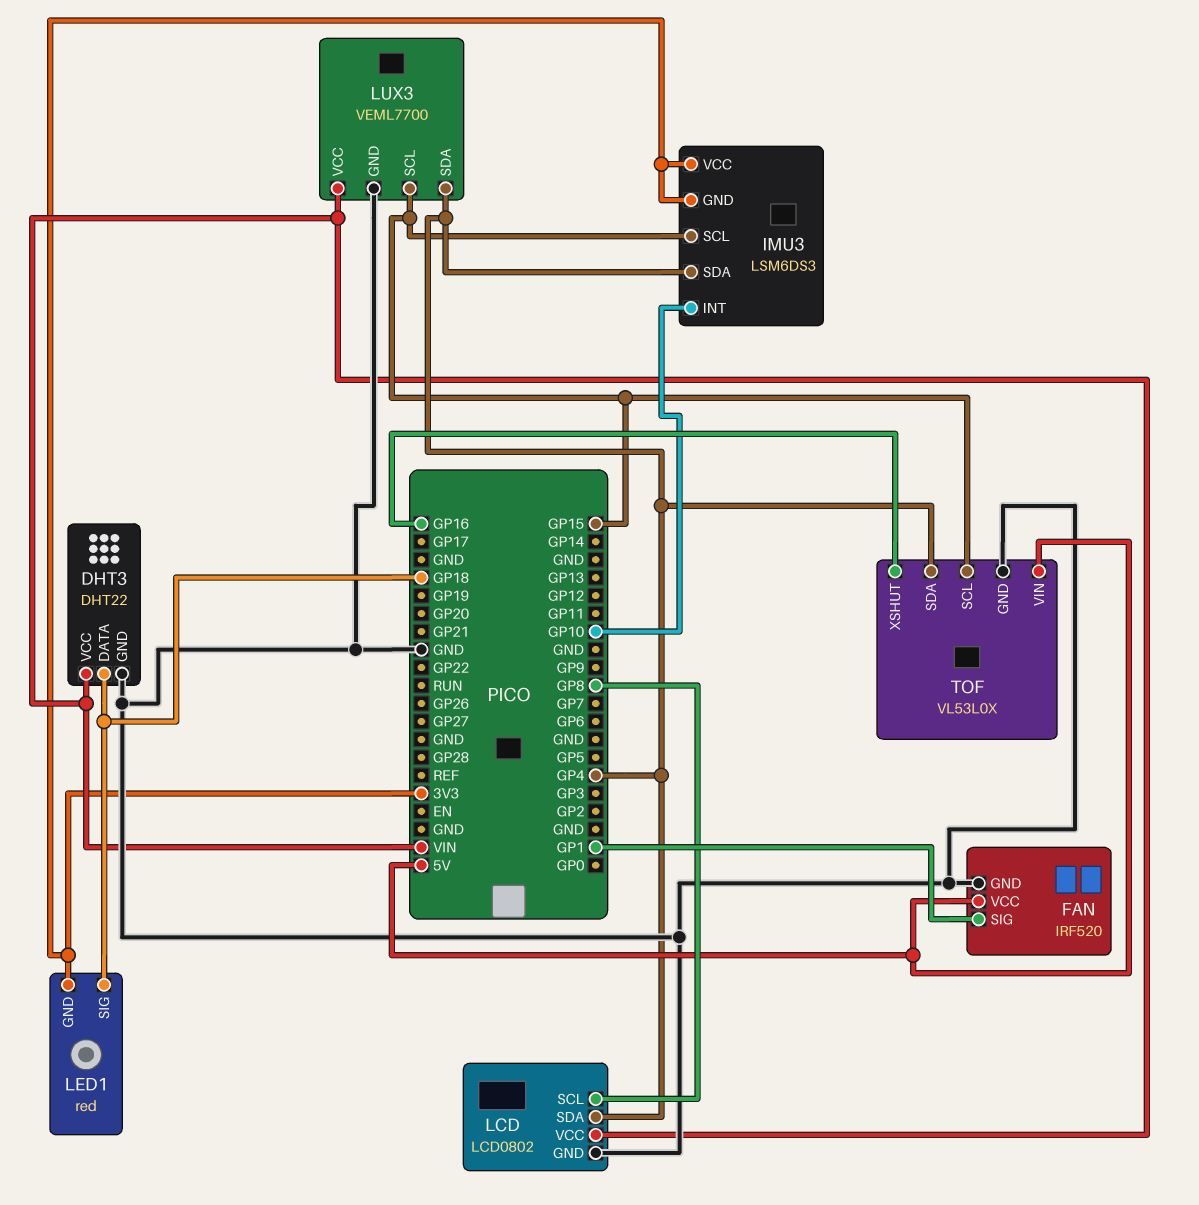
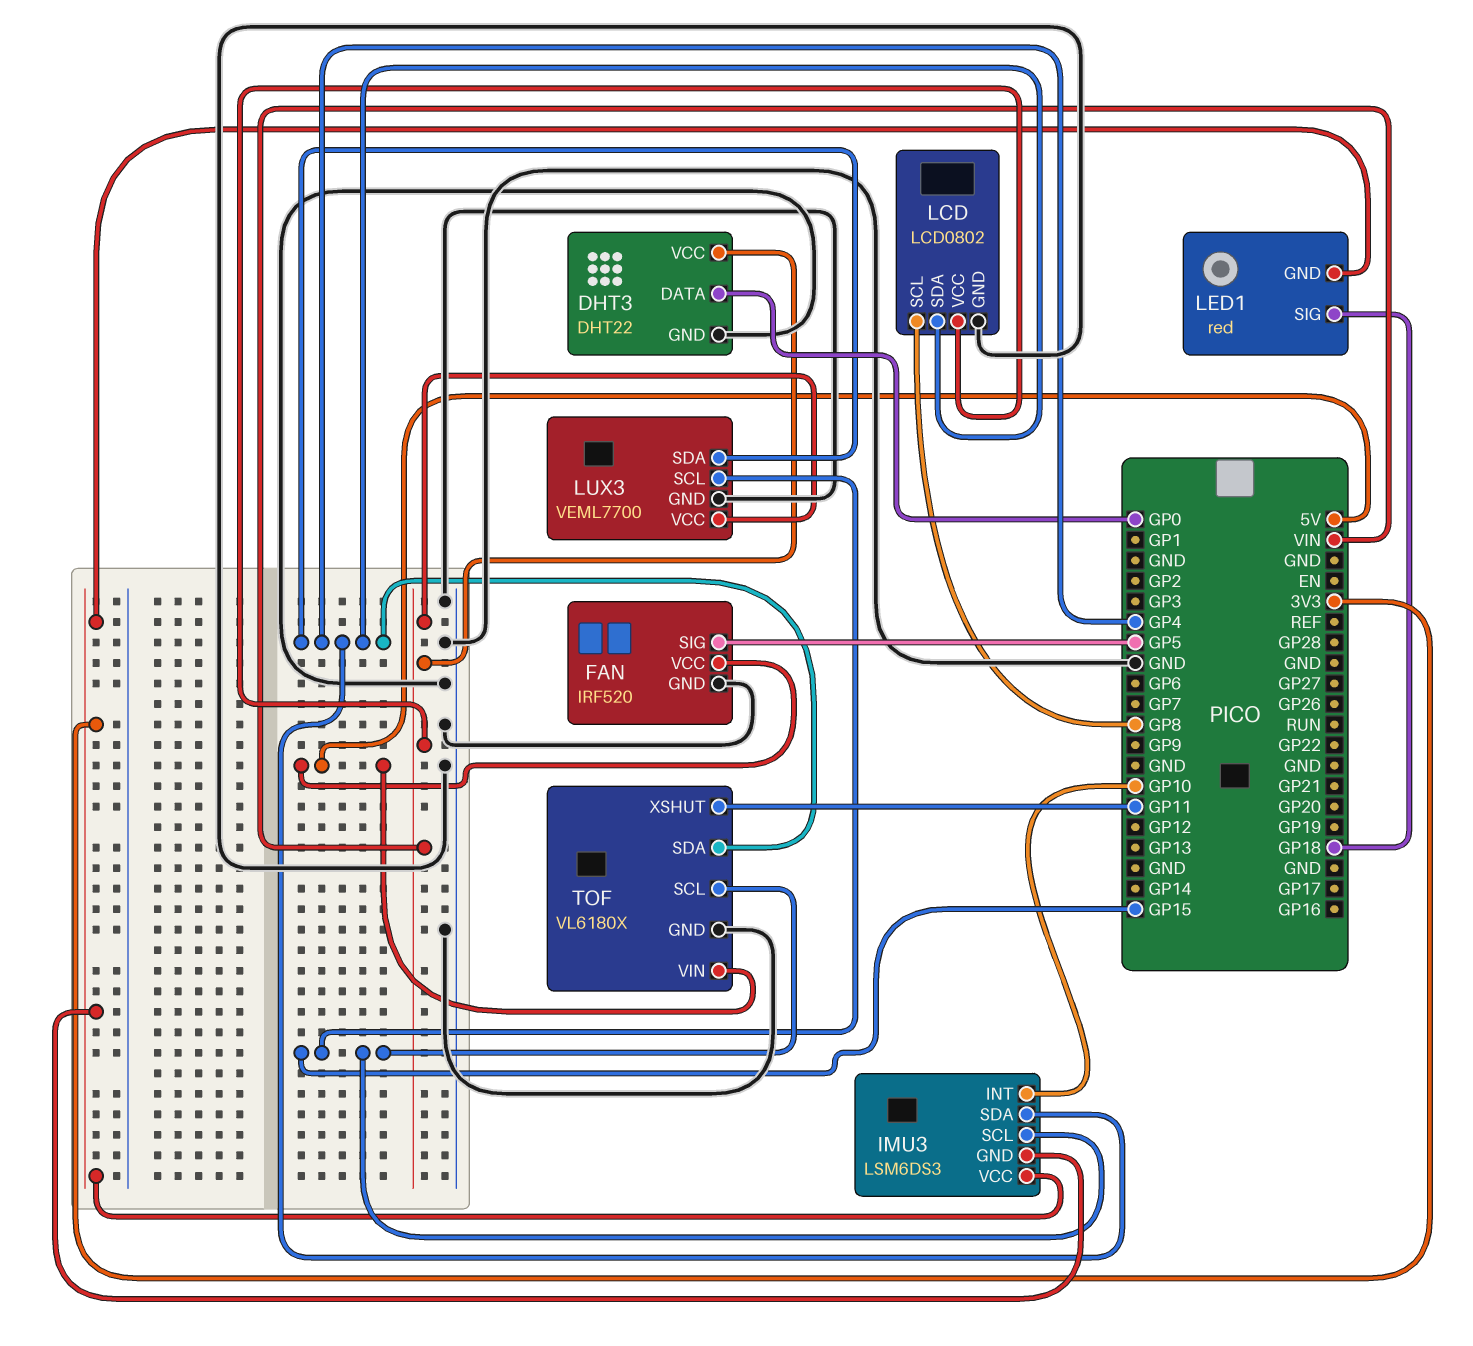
DHT3 pin DATA: GP18 -> GP0
FAN pin SIG: GP1 -> GP5
TOF: VL53L0X -> VL6180X
TOF pin XSHUT: GP16 -> GP11

